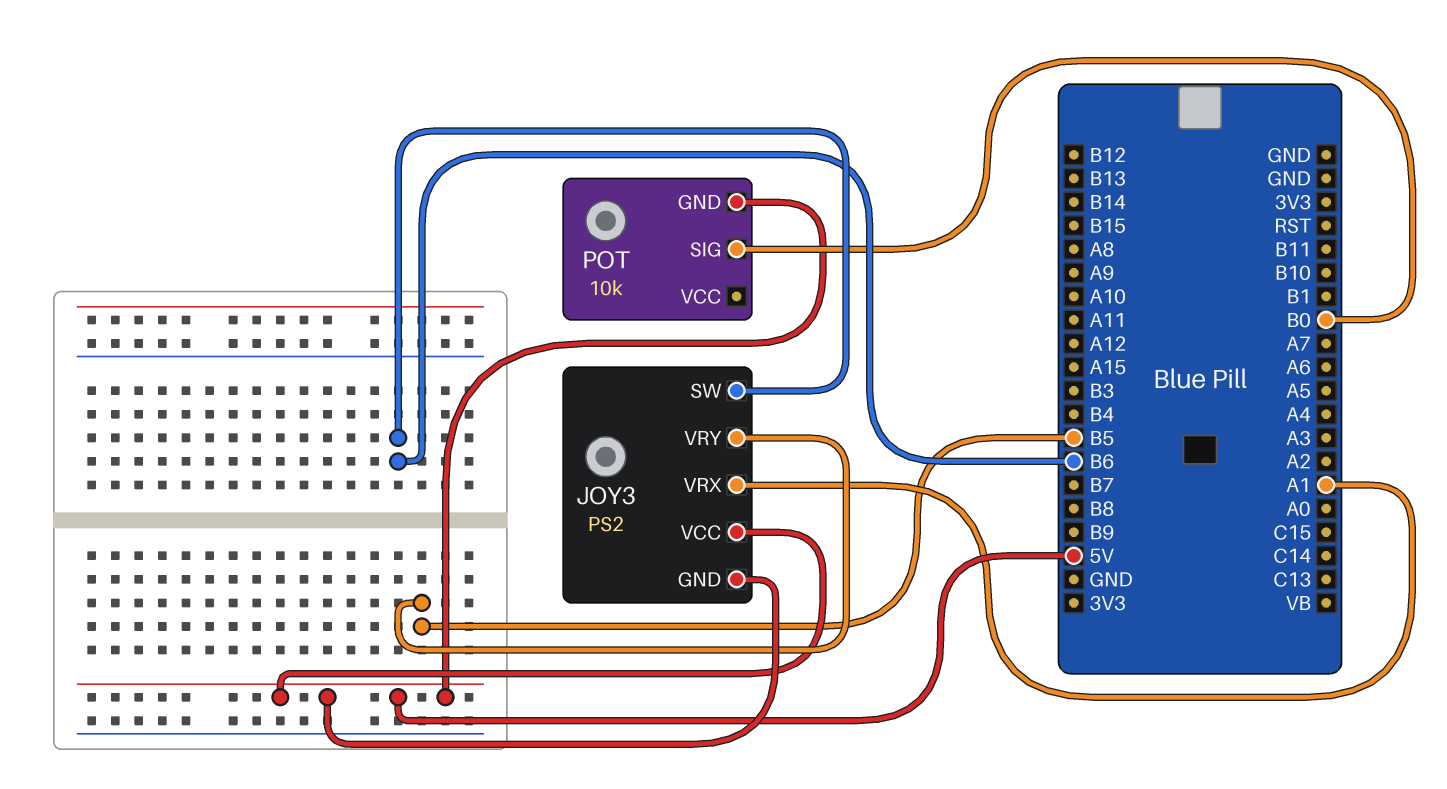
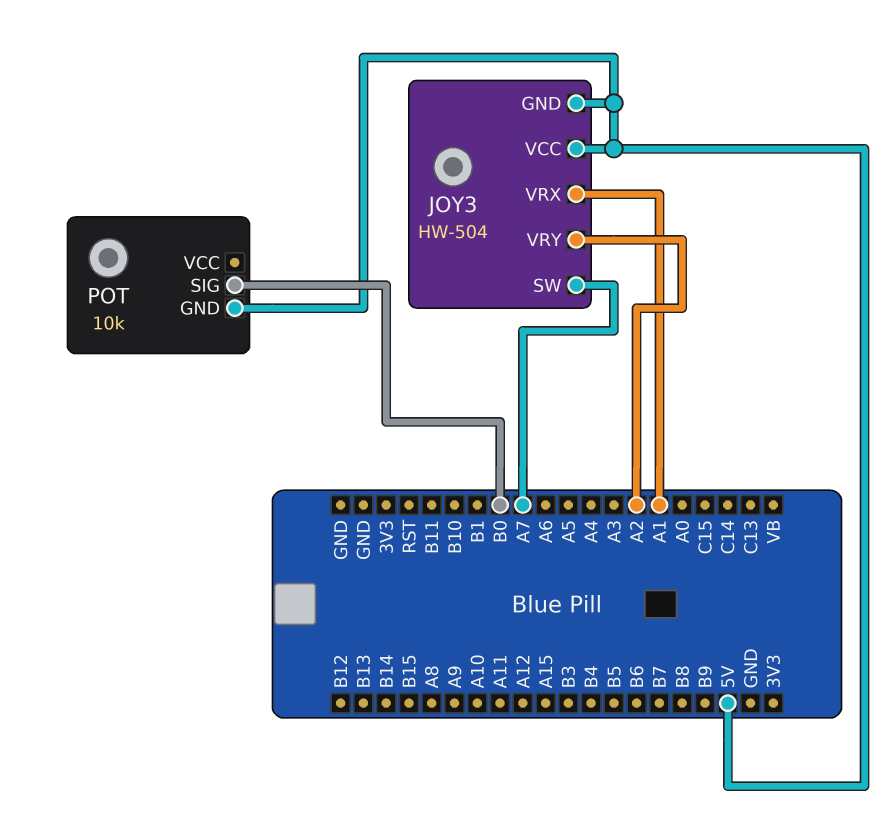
JOY3: PS2 -> HW-504
JOY3 pin SW: B6 -> A7
JOY3 pin VRY: B5 -> A2

